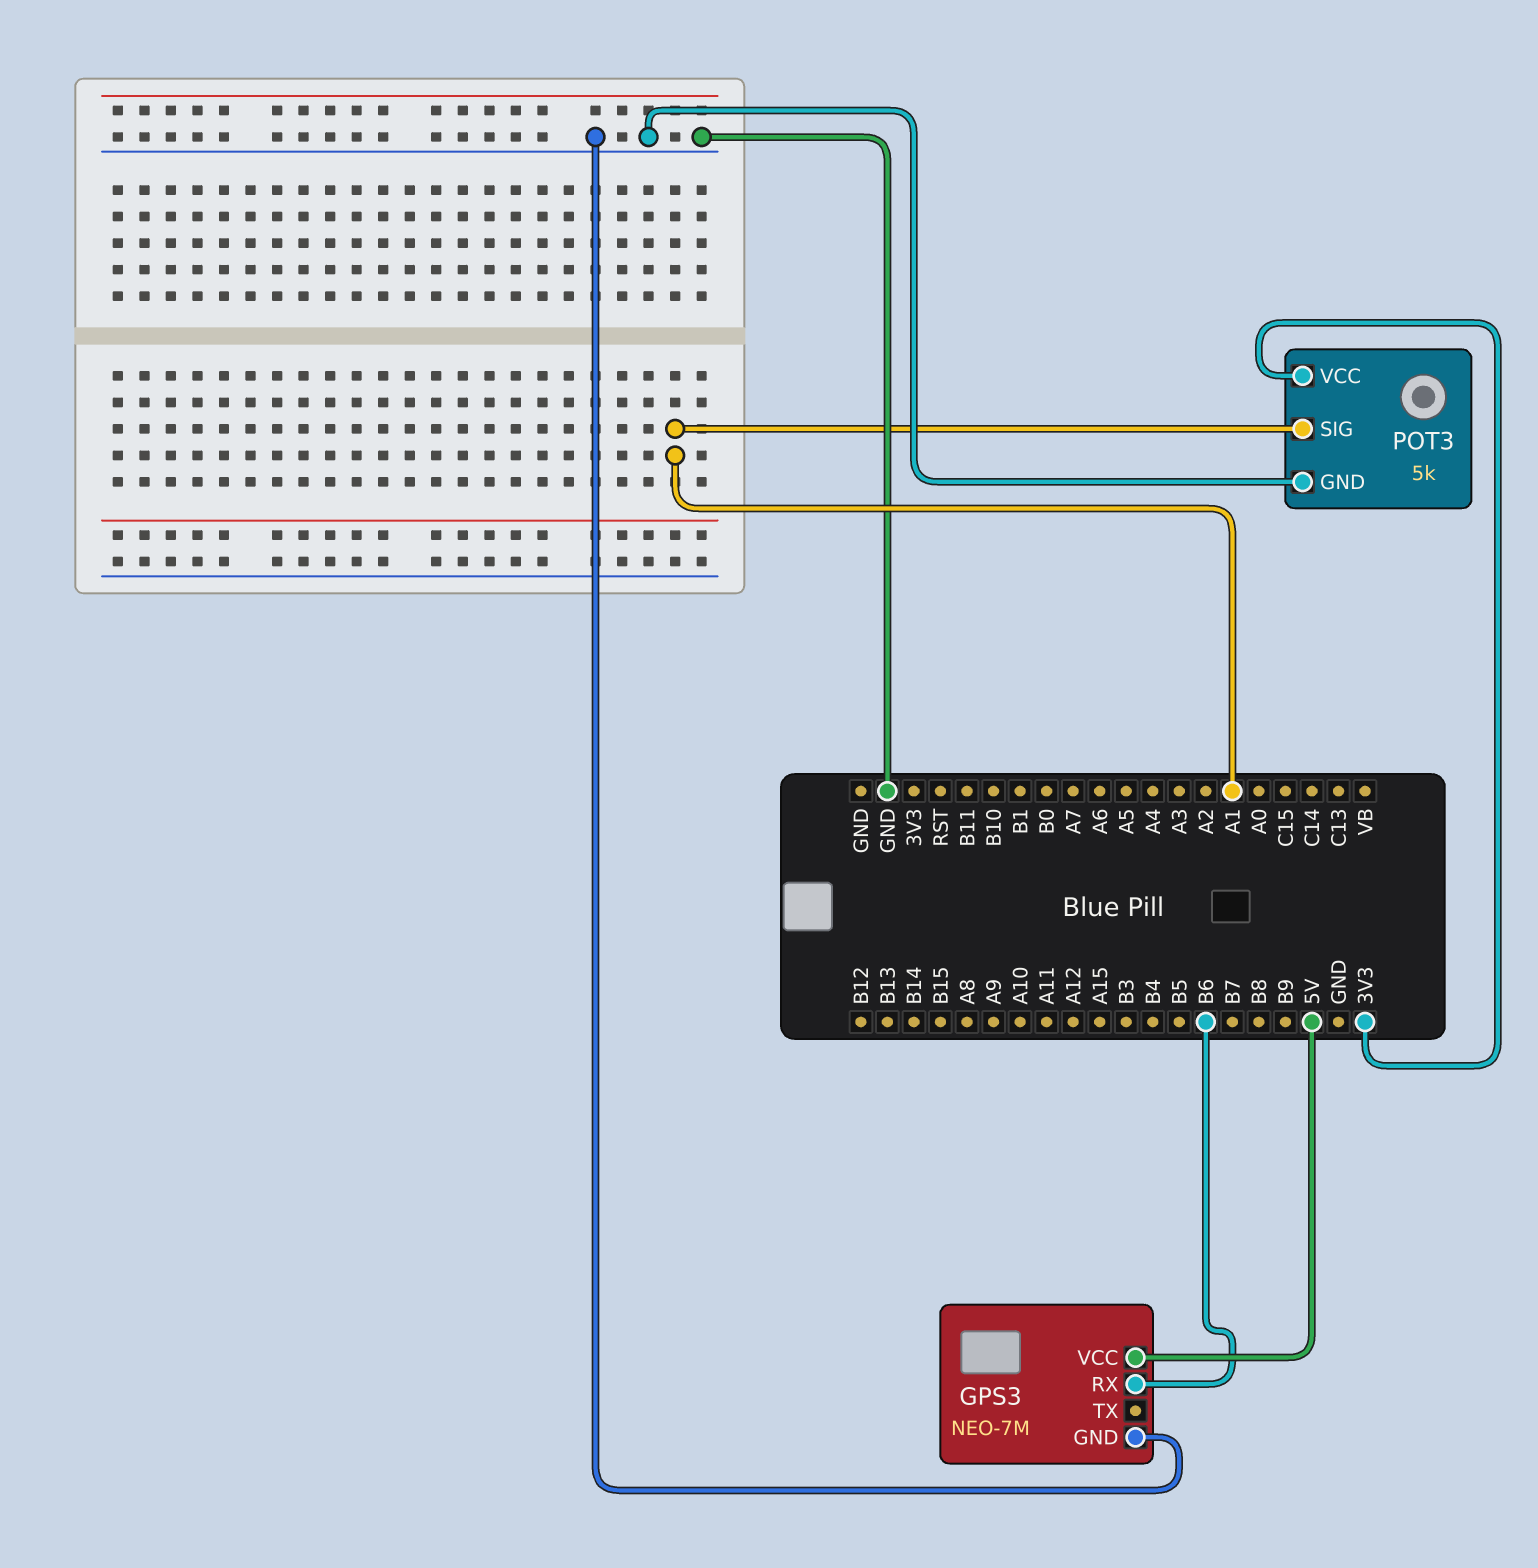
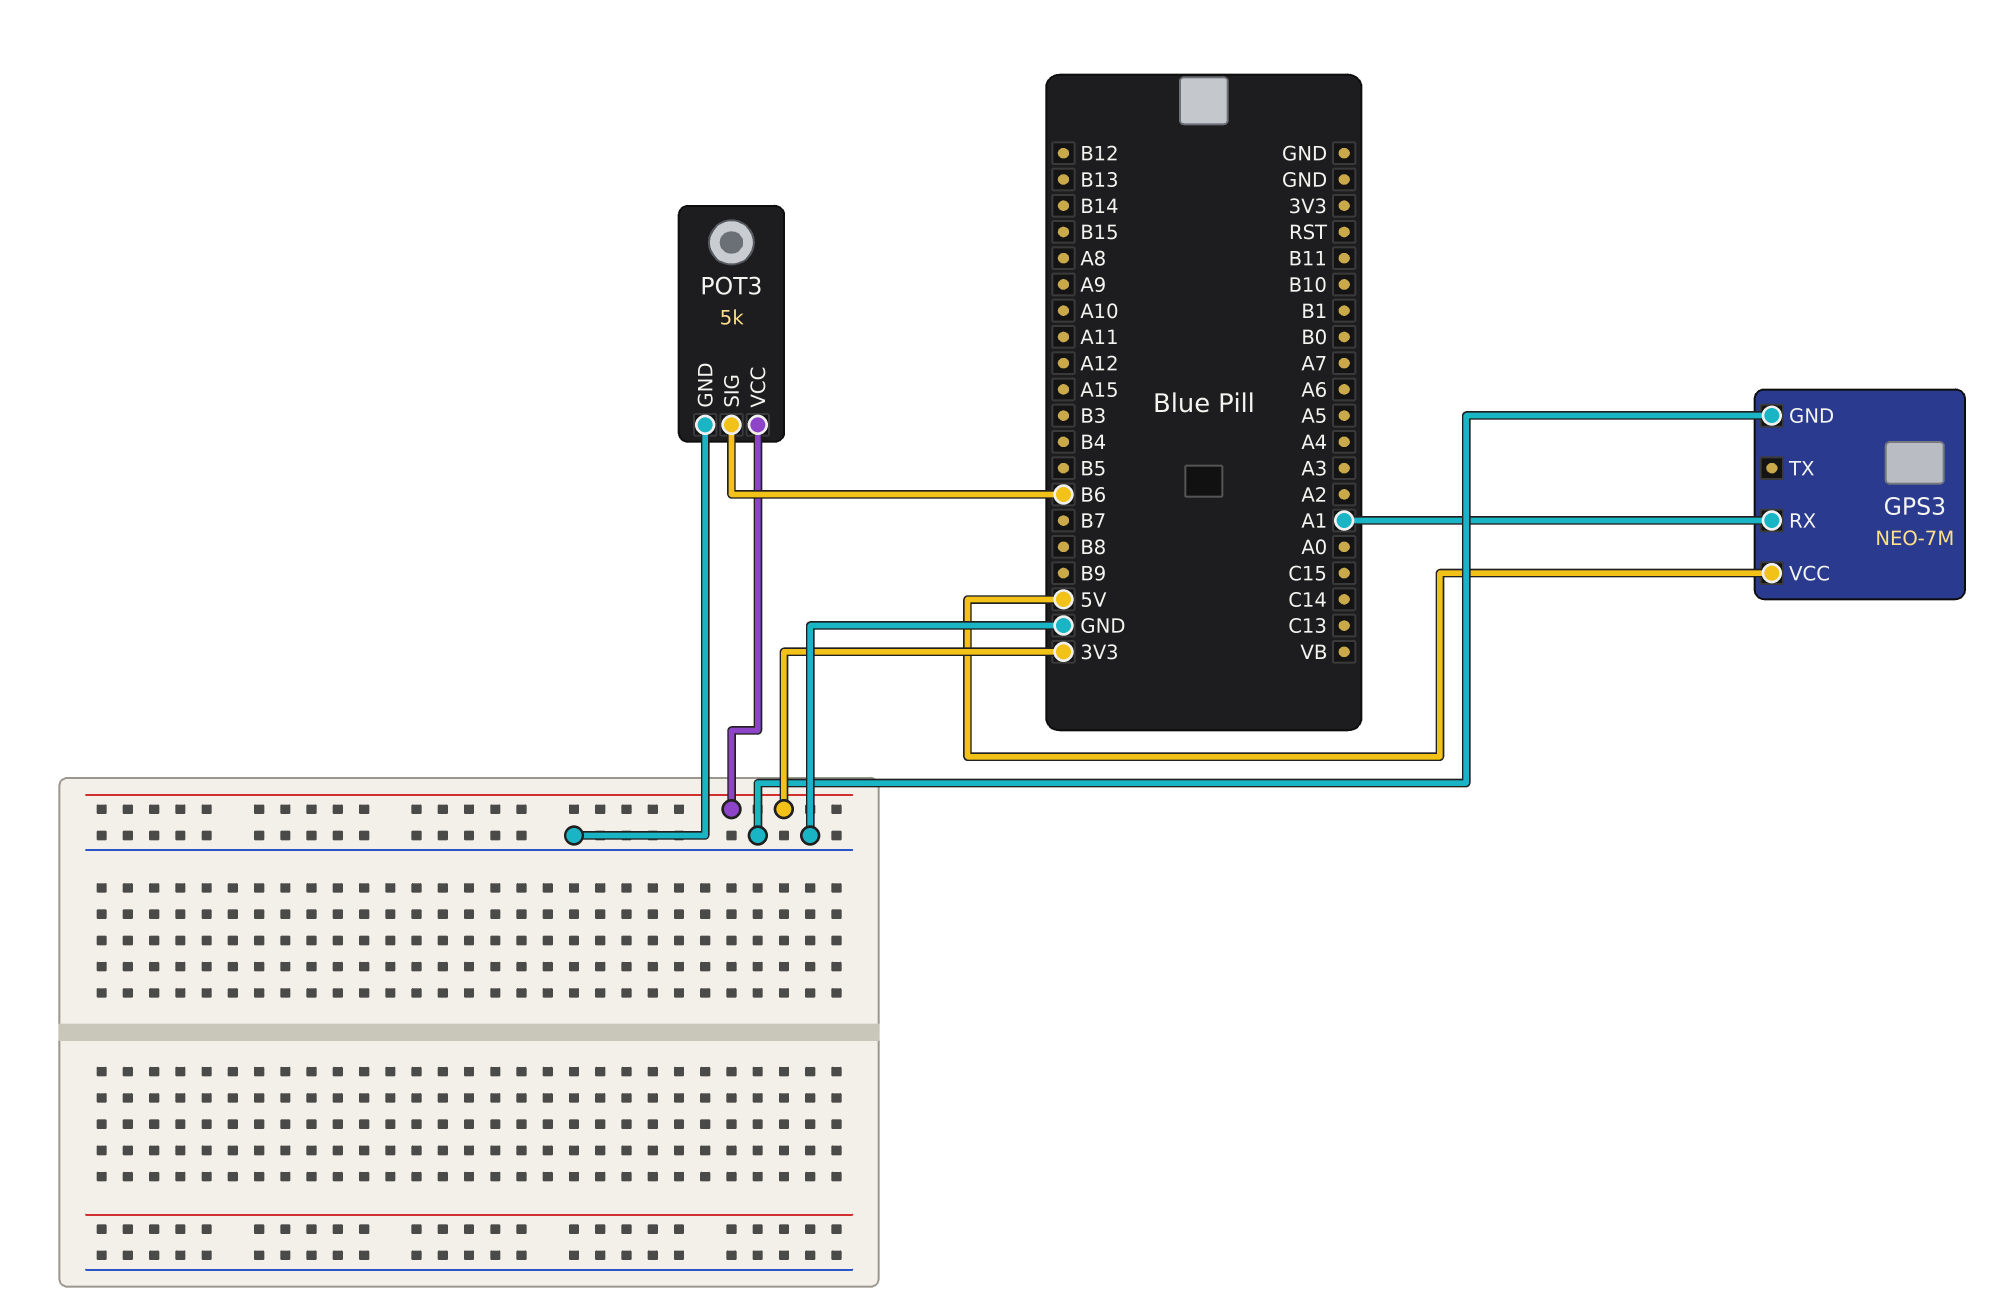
GPS3 pin RX: B6 -> A1
POT3 pin SIG: A1 -> B6

